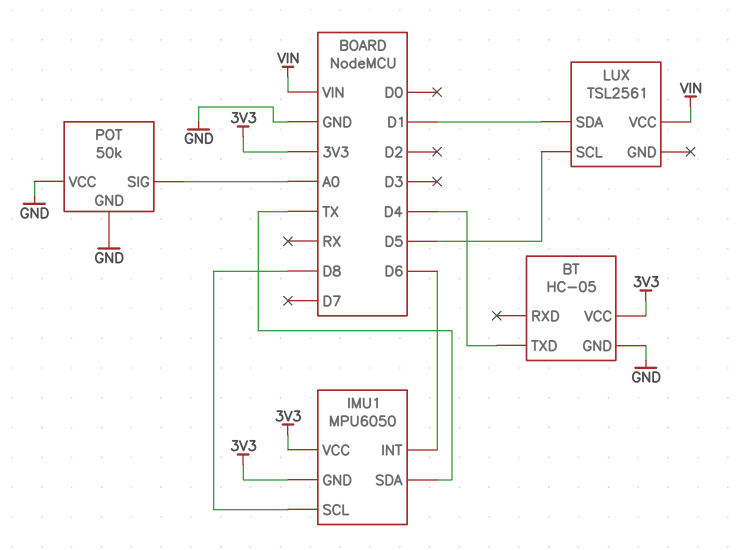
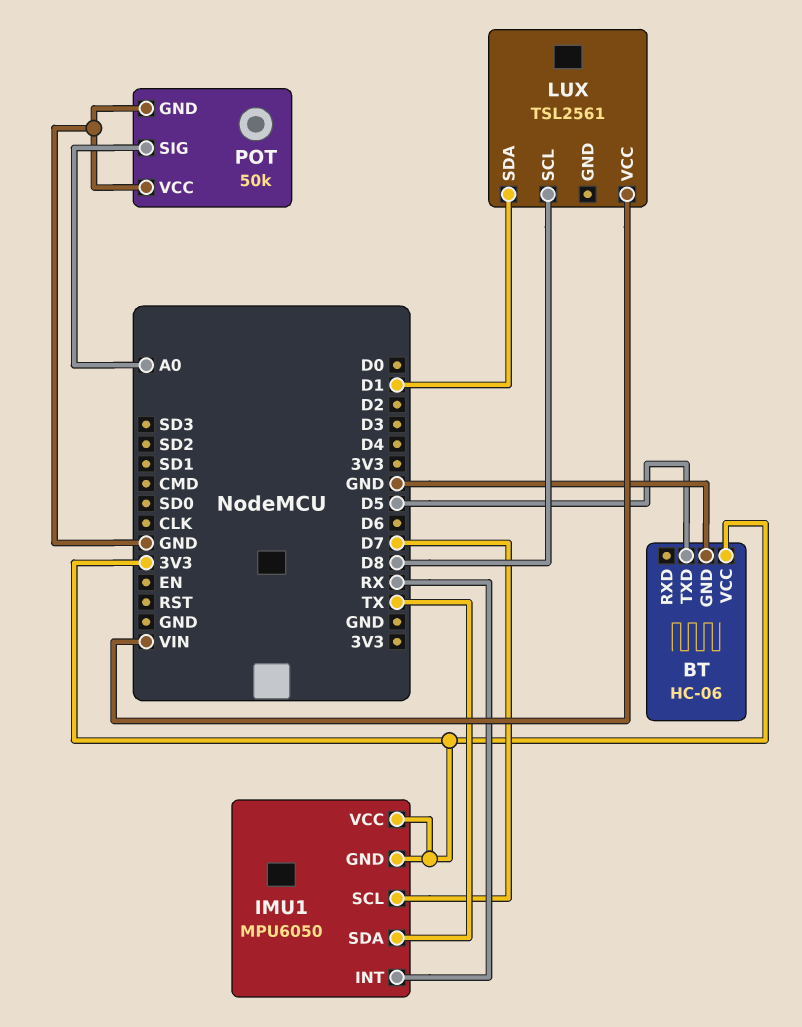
BT: HC-05 -> HC-06
BT pin TXD: D4 -> D5
IMU1 pin INT: D6 -> RX
IMU1 pin SCL: D8 -> D7
LUX pin SCL: D5 -> D8

